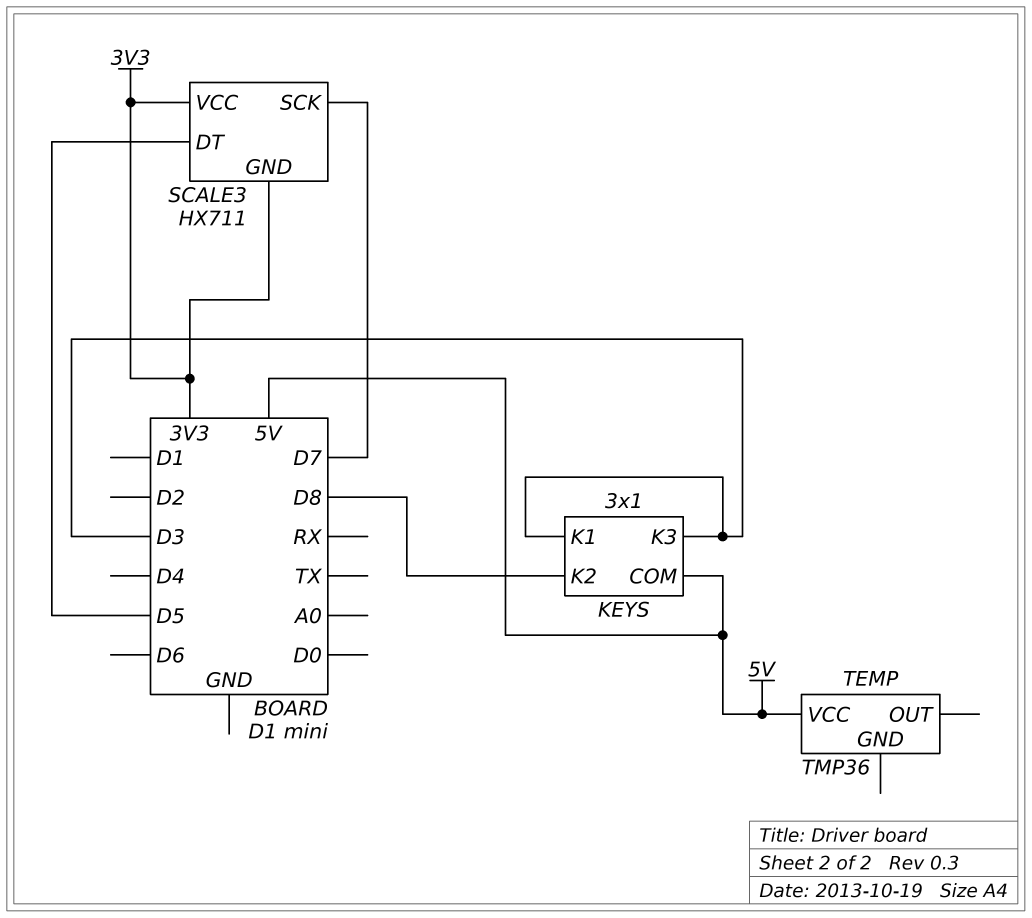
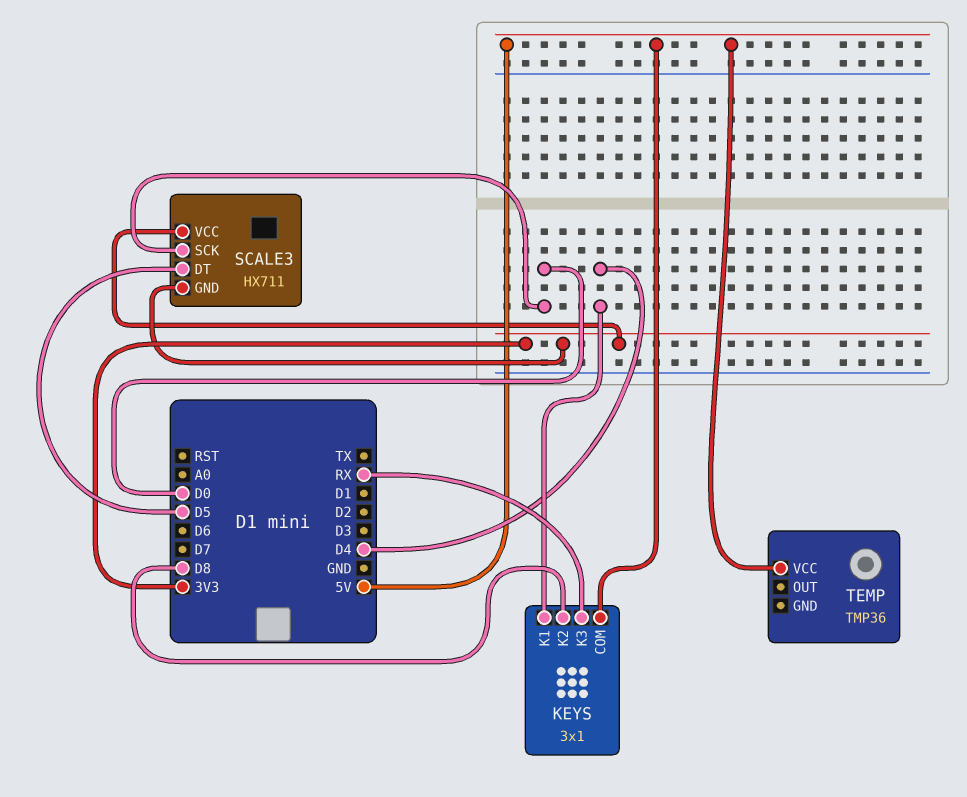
KEYS pin K1: D3 -> D4
KEYS pin K3: D3 -> RX
SCALE3 pin SCK: D7 -> D0

